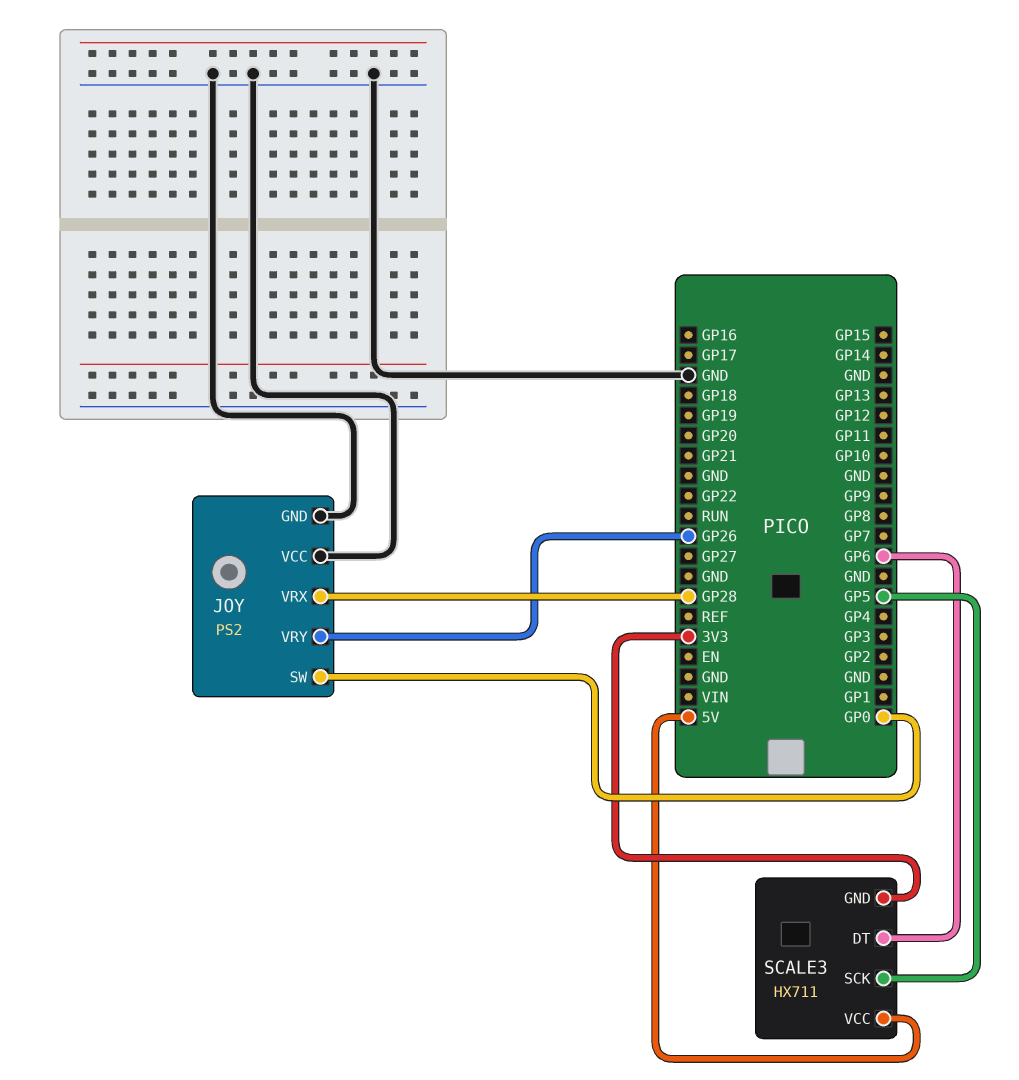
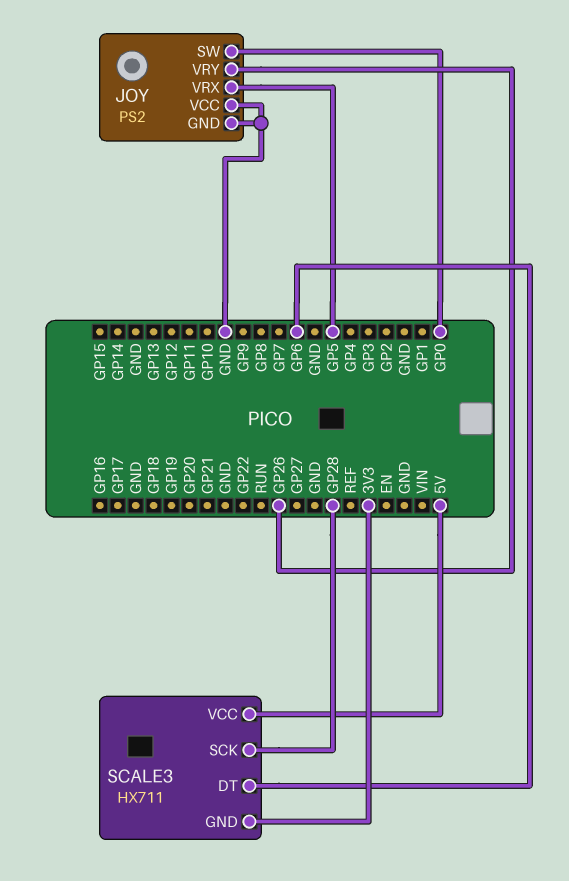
JOY pin VRX: GP28 -> GP5
SCALE3 pin SCK: GP5 -> GP28

